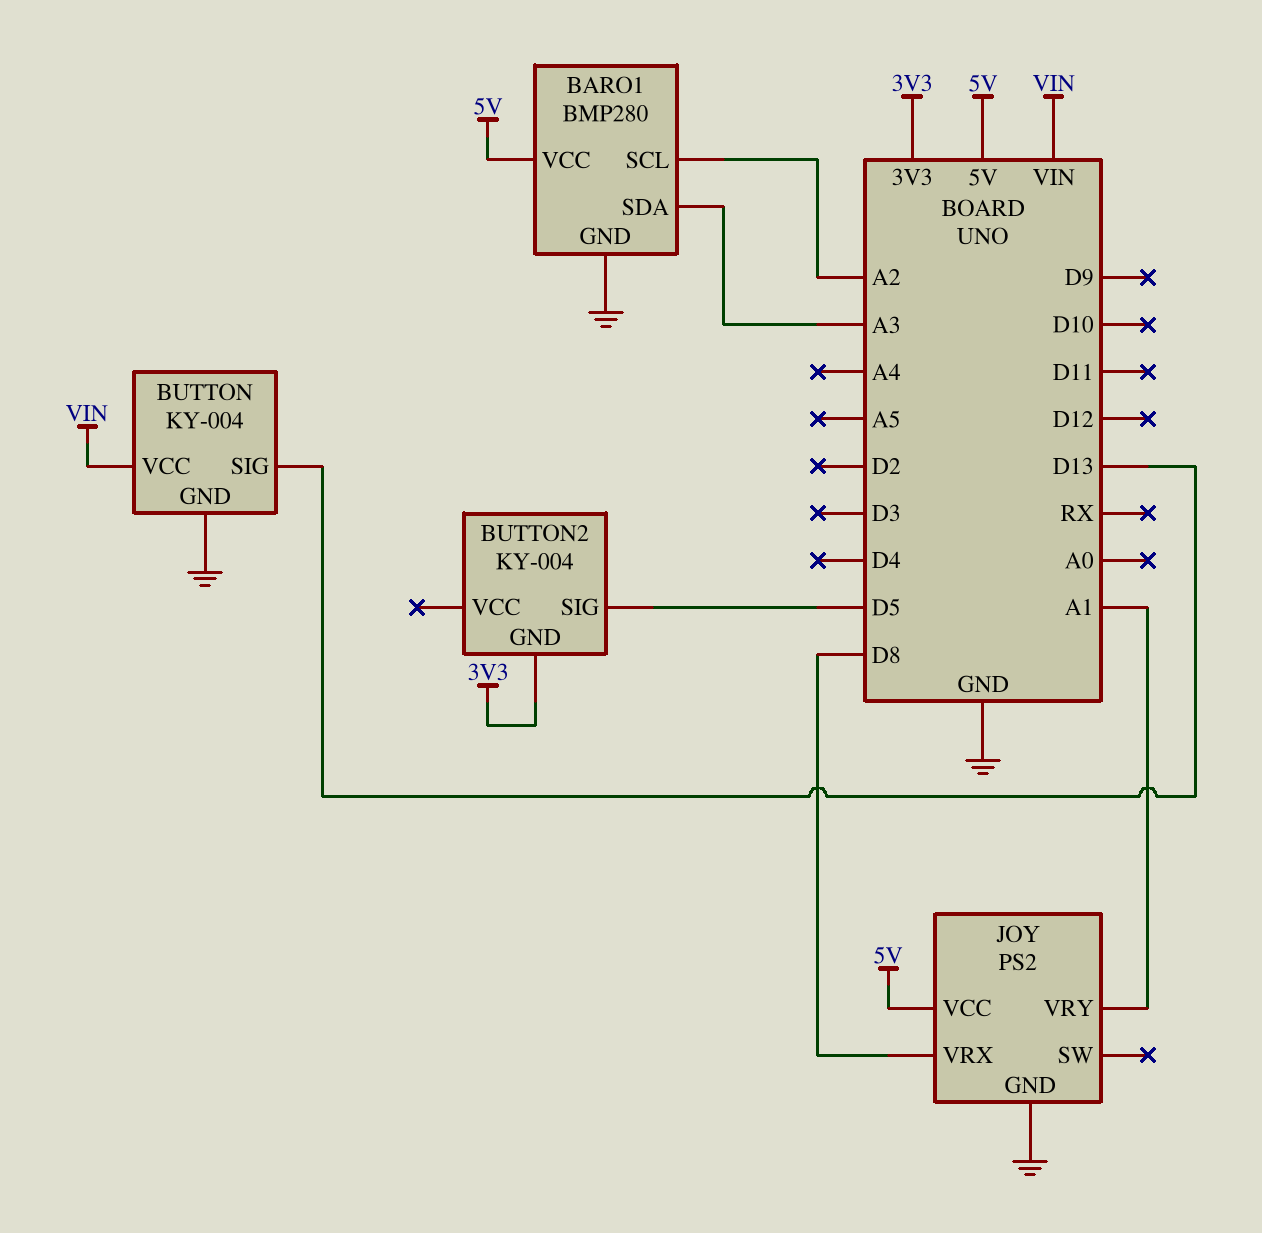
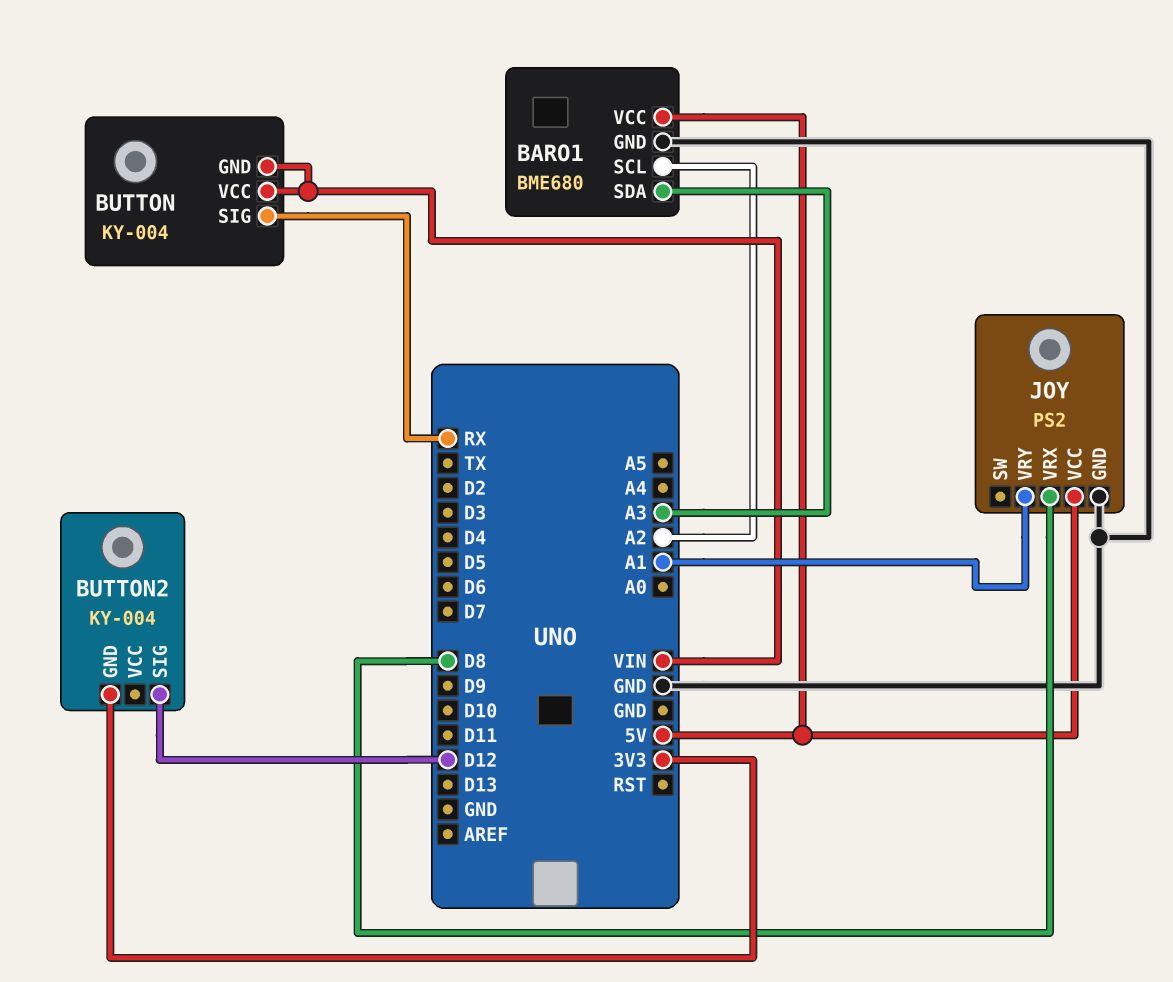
BARO1: BMP280 -> BME680
BUTTON pin GND: GND -> VIN
BUTTON pin SIG: D13 -> RX
BUTTON2 pin SIG: D5 -> D12

